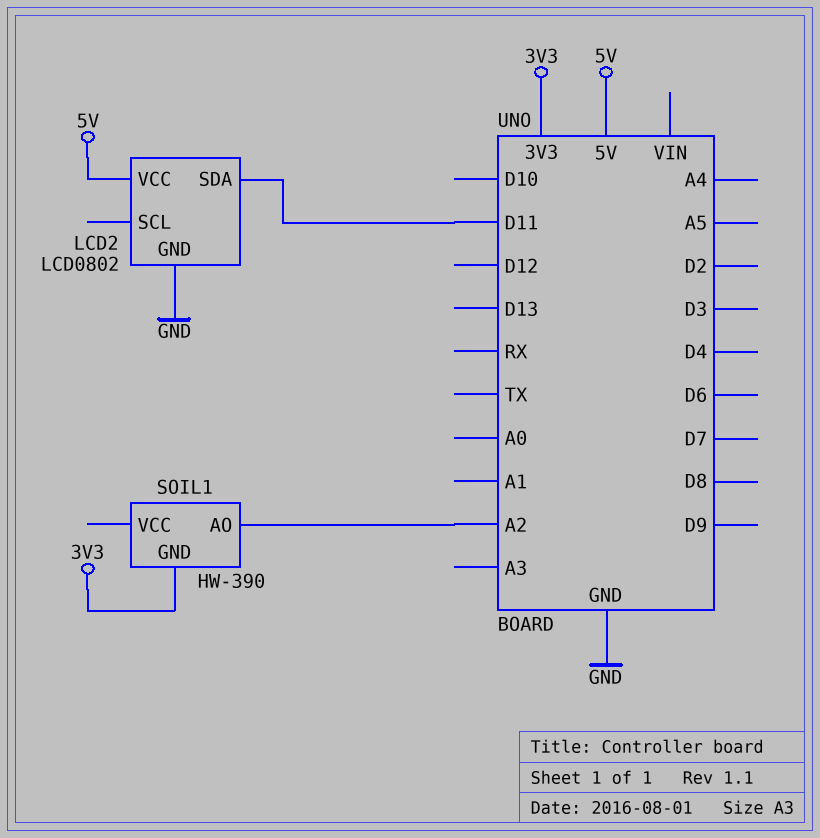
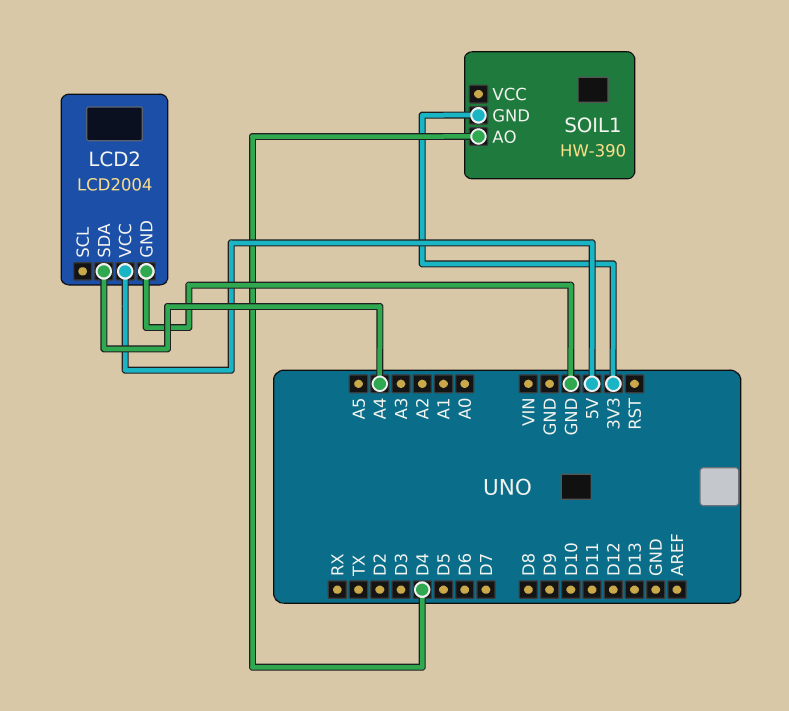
LCD2: LCD0802 -> LCD2004
LCD2 pin SDA: D11 -> A4
SOIL1 pin AO: A2 -> D4

